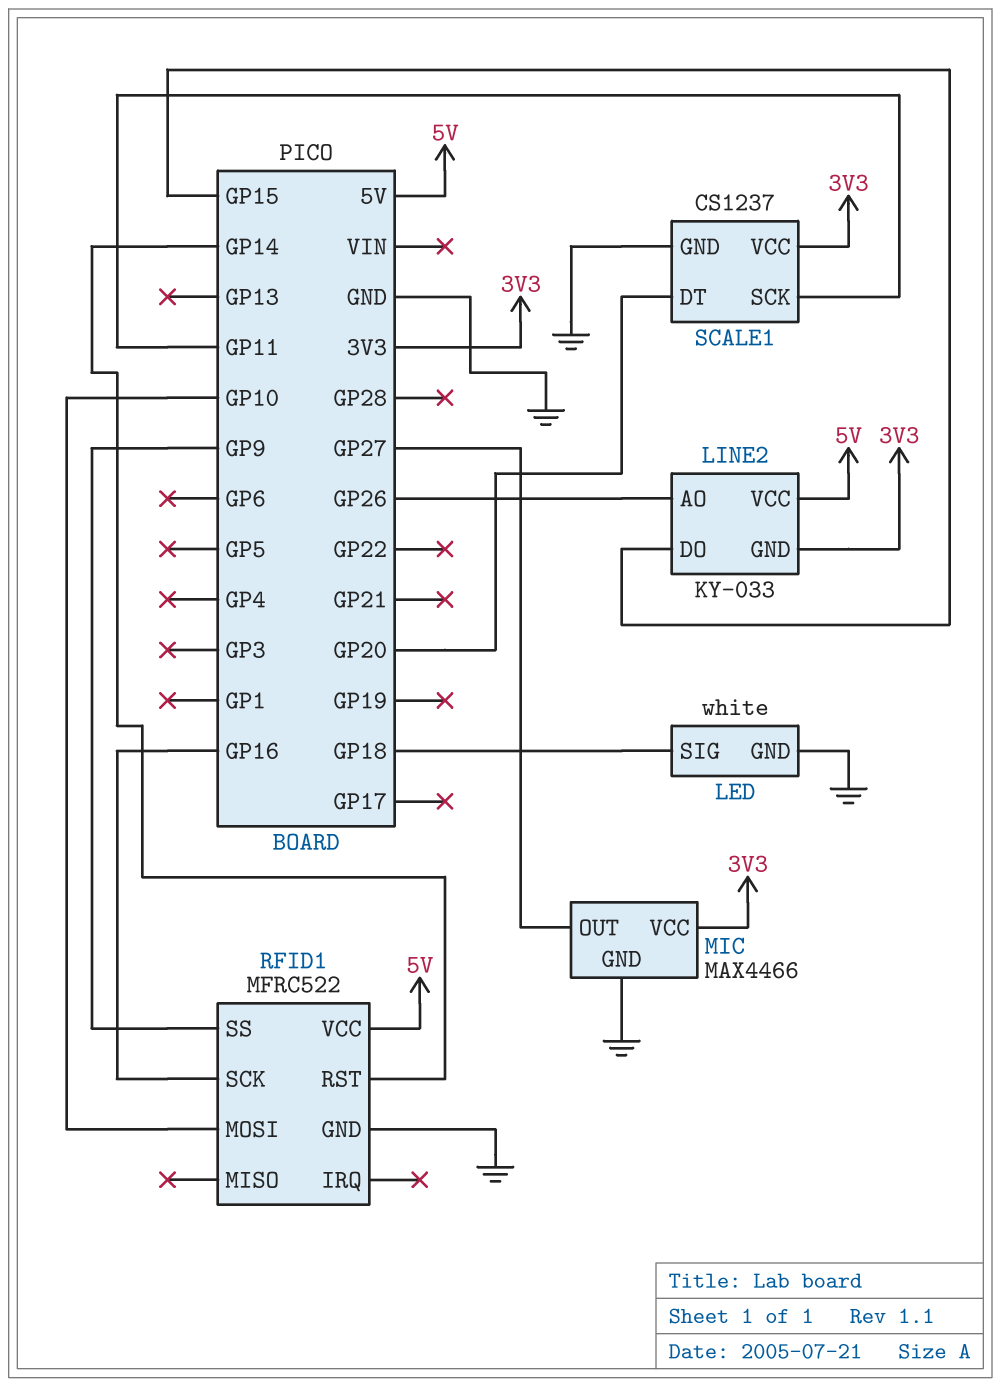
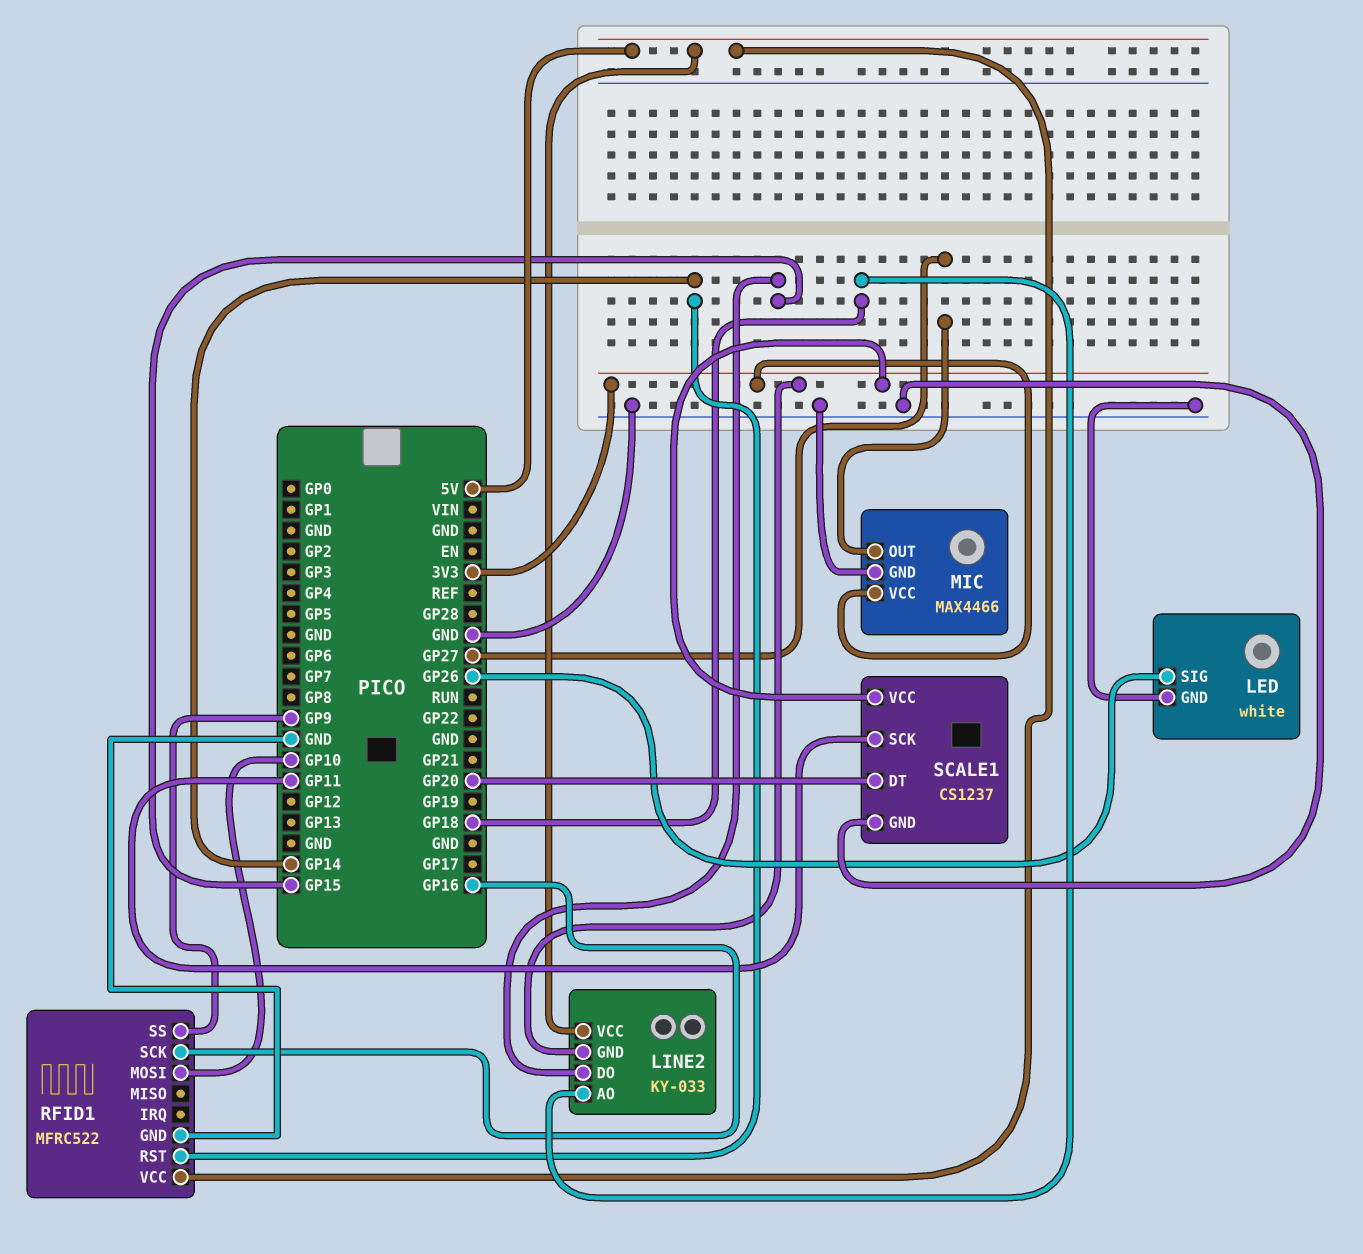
LED pin SIG: GP18 -> GP26
LINE2 pin AO: GP26 -> GP18

